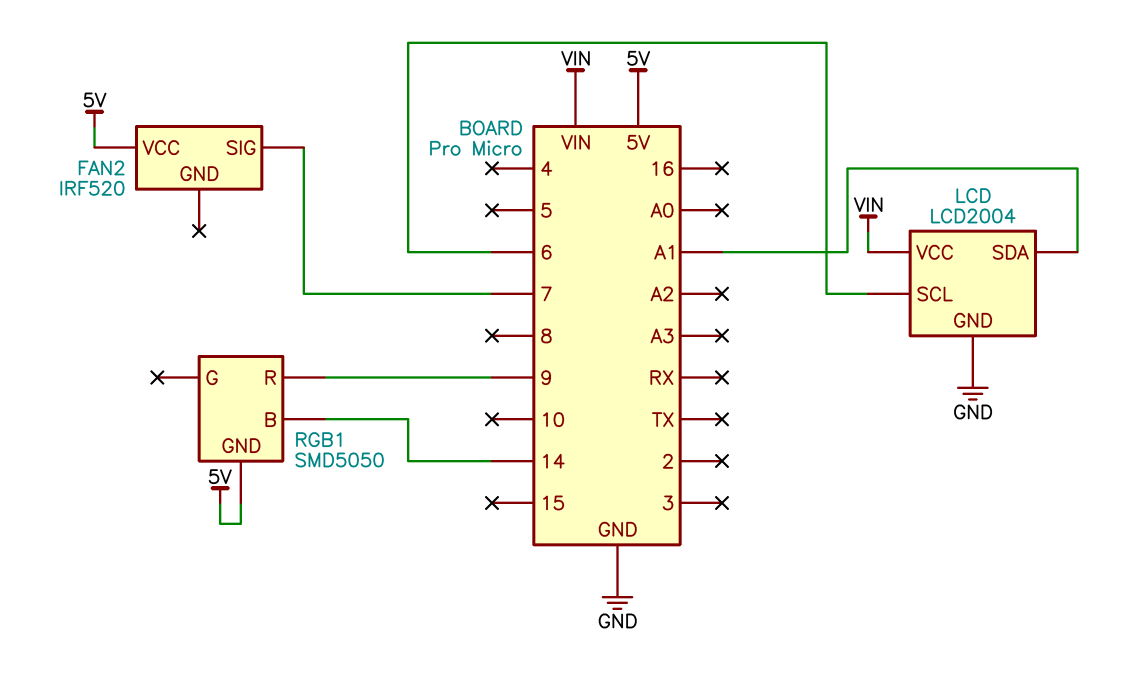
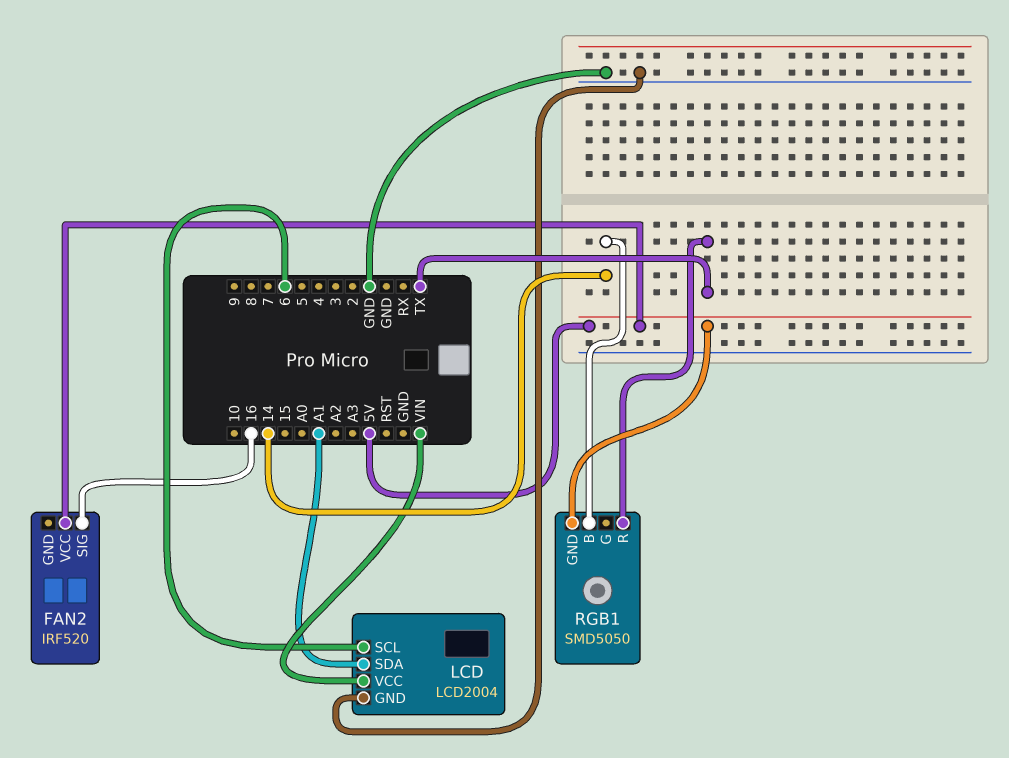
FAN2 pin SIG: 7 -> 16
RGB1 pin R: 9 -> TX

